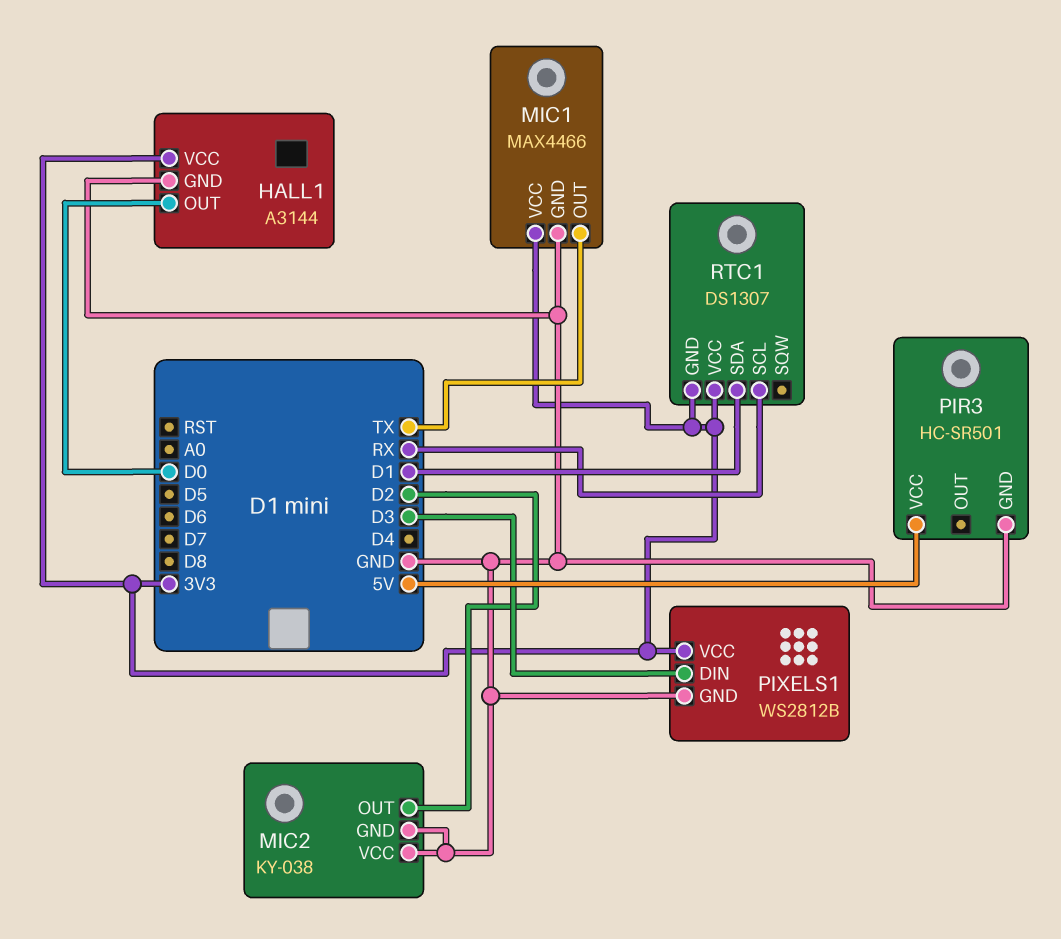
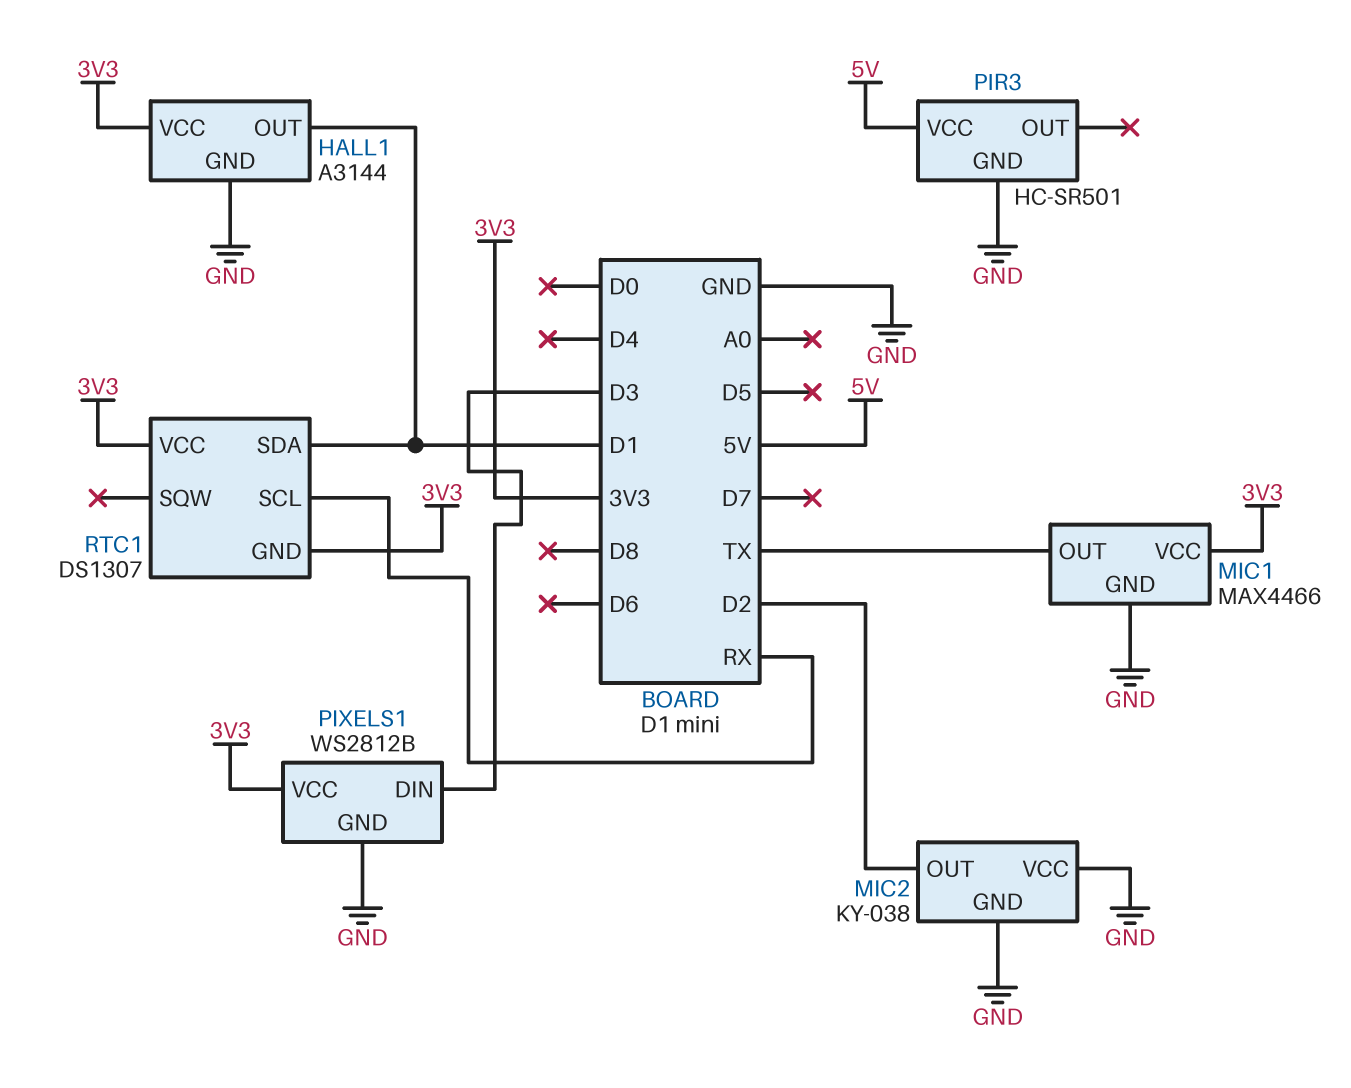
HALL1 pin OUT: D0 -> D1

